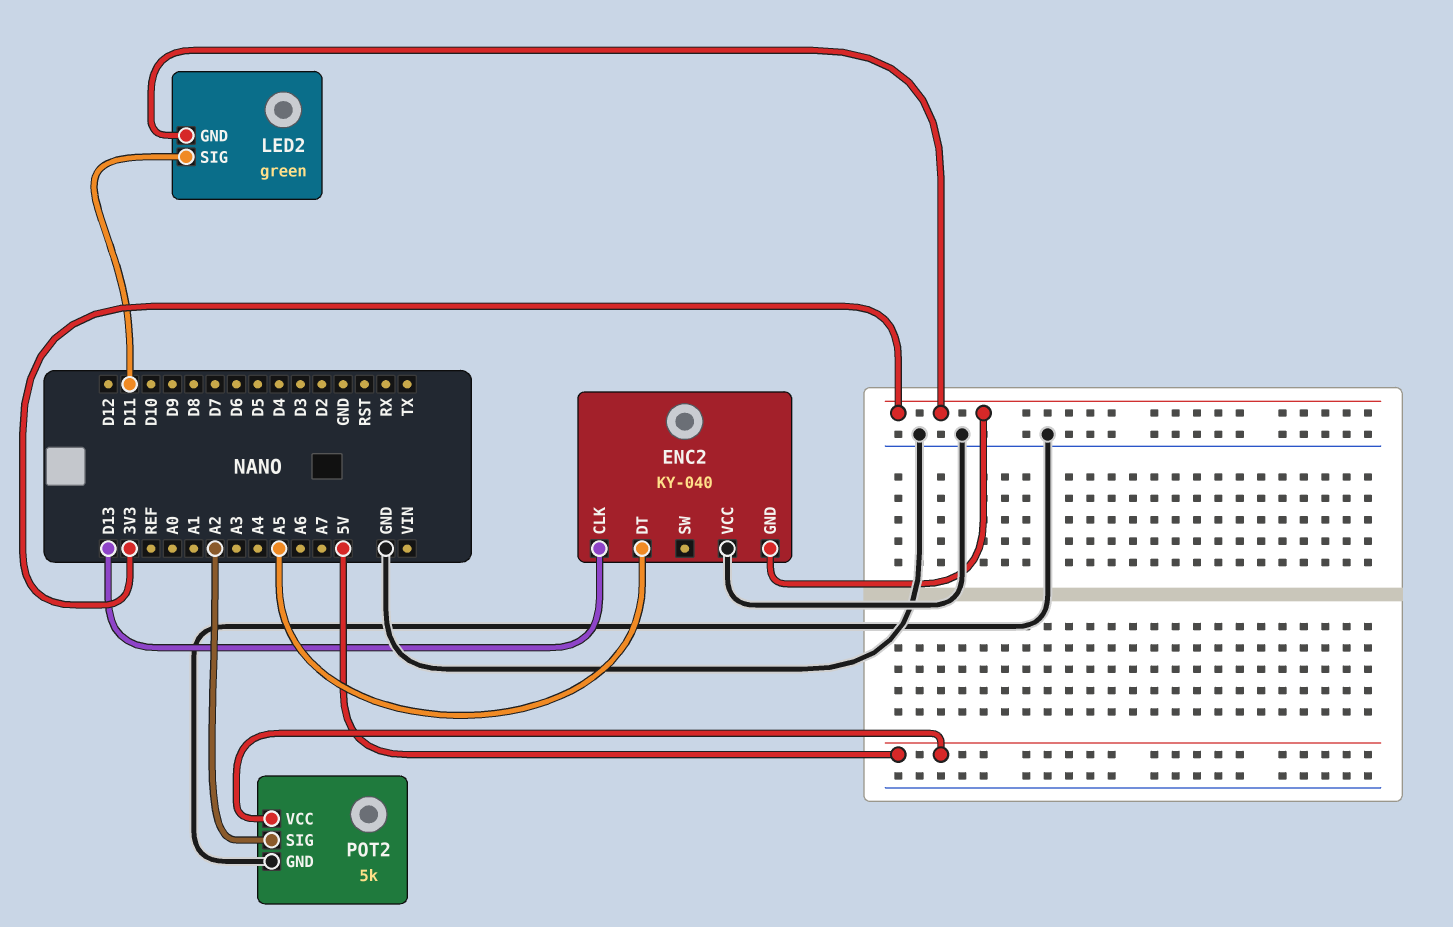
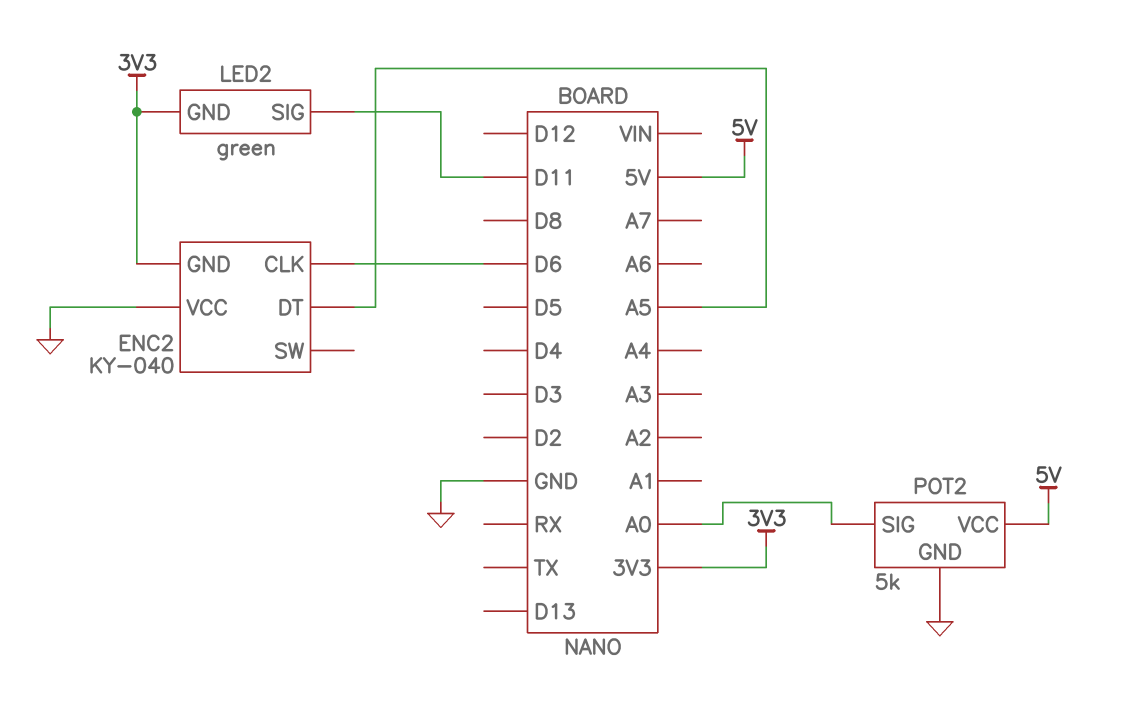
ENC2 pin CLK: D13 -> D6
POT2 pin SIG: A2 -> A0

